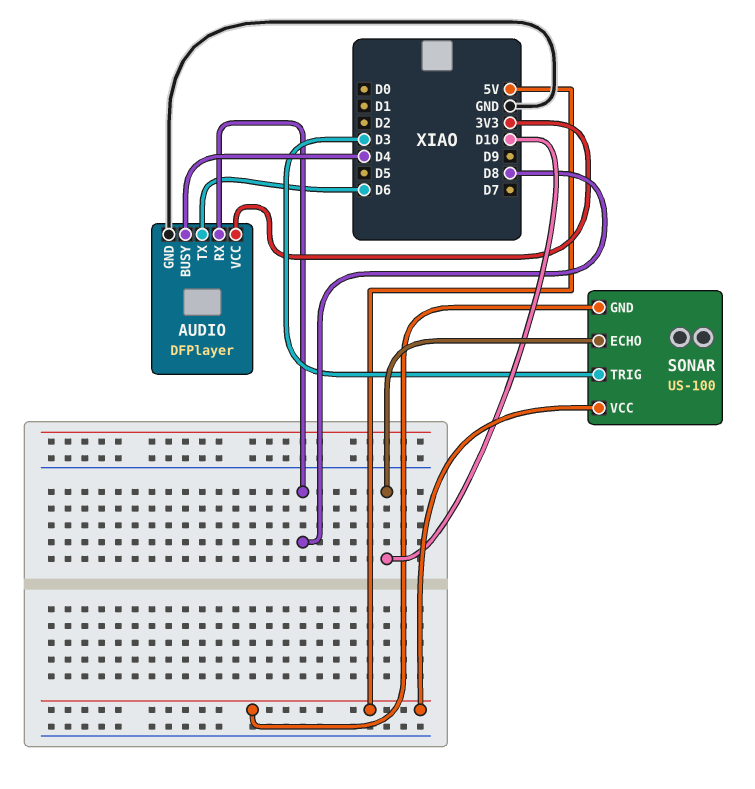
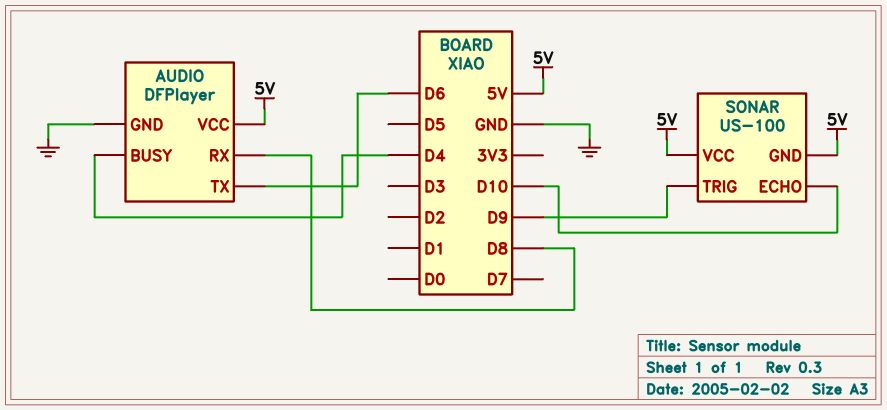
AUDIO pin VCC: 3V3 -> 5V
SONAR pin TRIG: D3 -> D9

